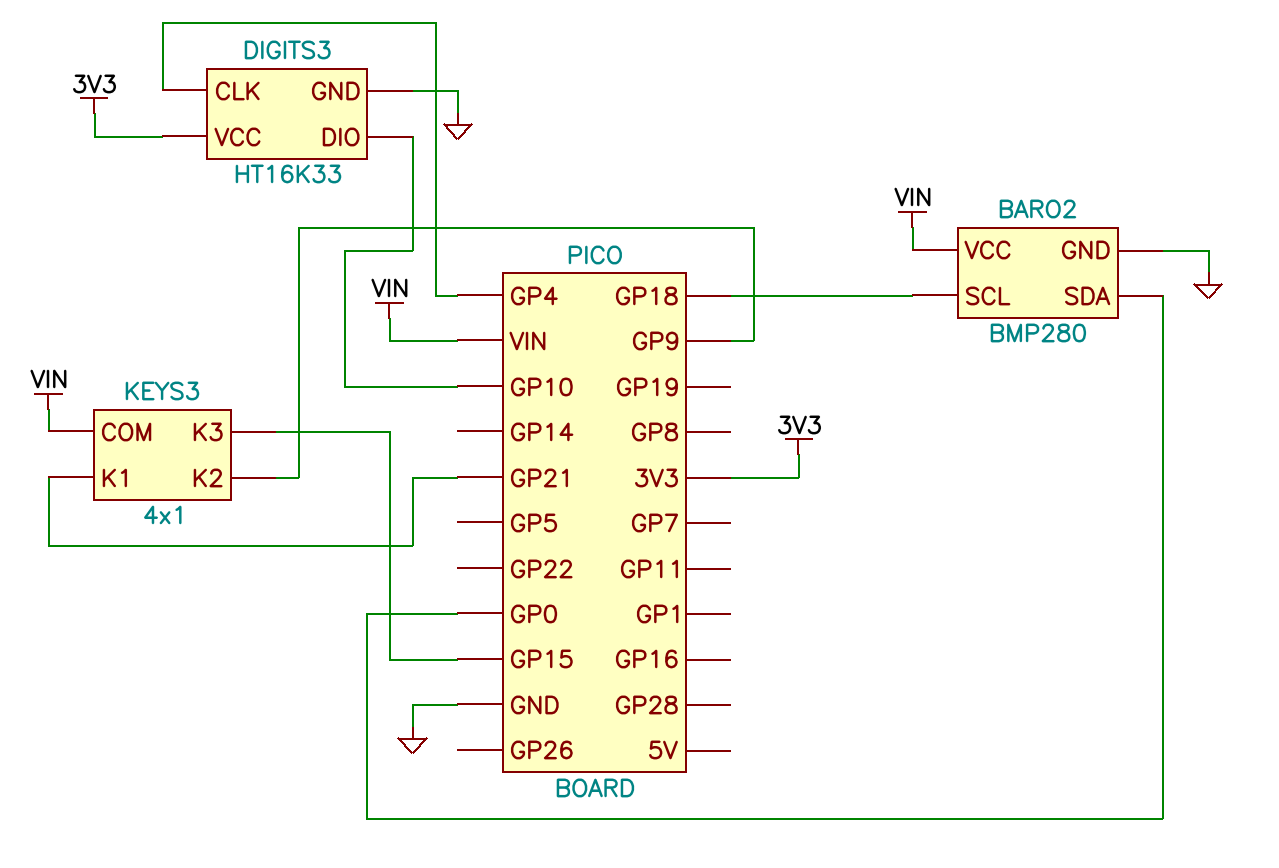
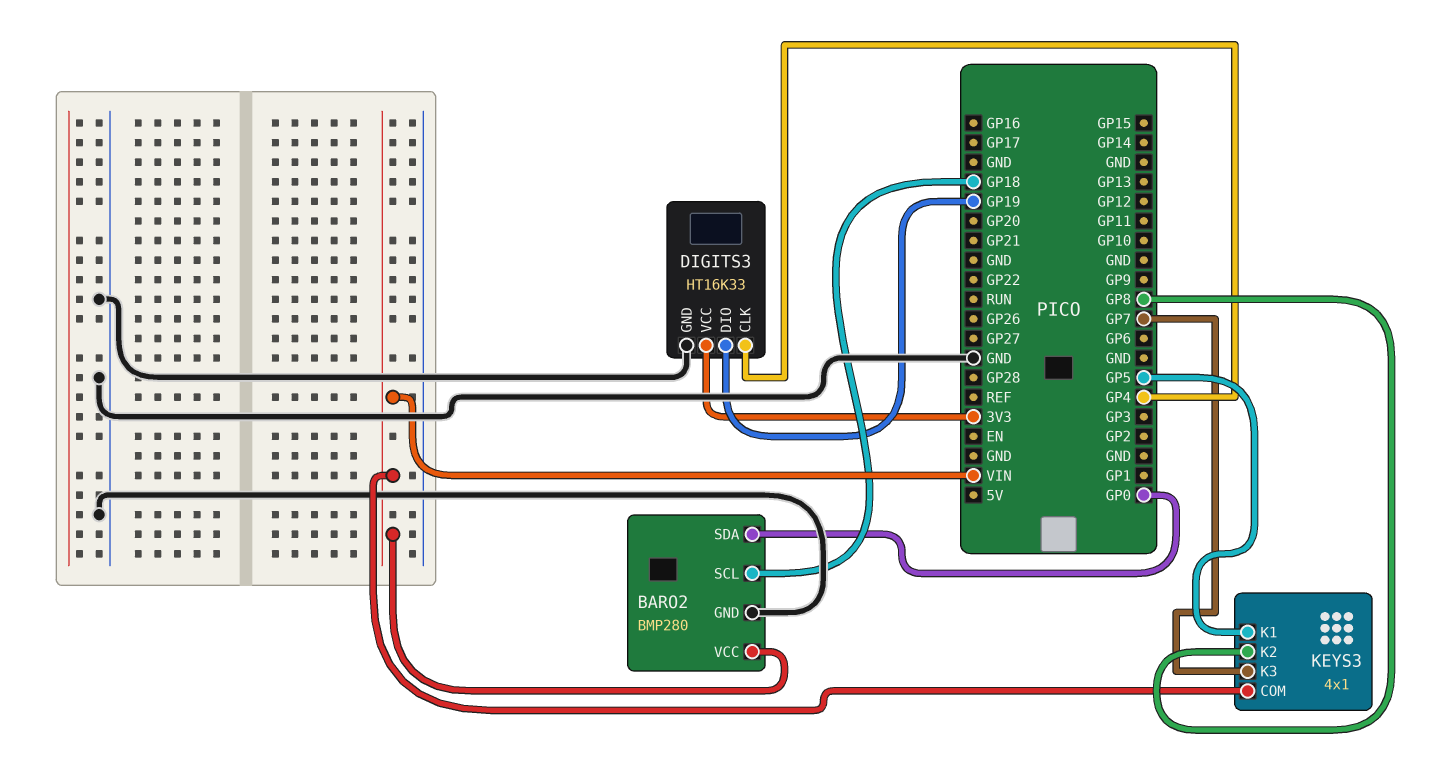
DIGITS3 pin DIO: GP10 -> GP19
KEYS3 pin K1: GP21 -> GP5
KEYS3 pin K2: GP9 -> GP8
KEYS3 pin K3: GP15 -> GP7

